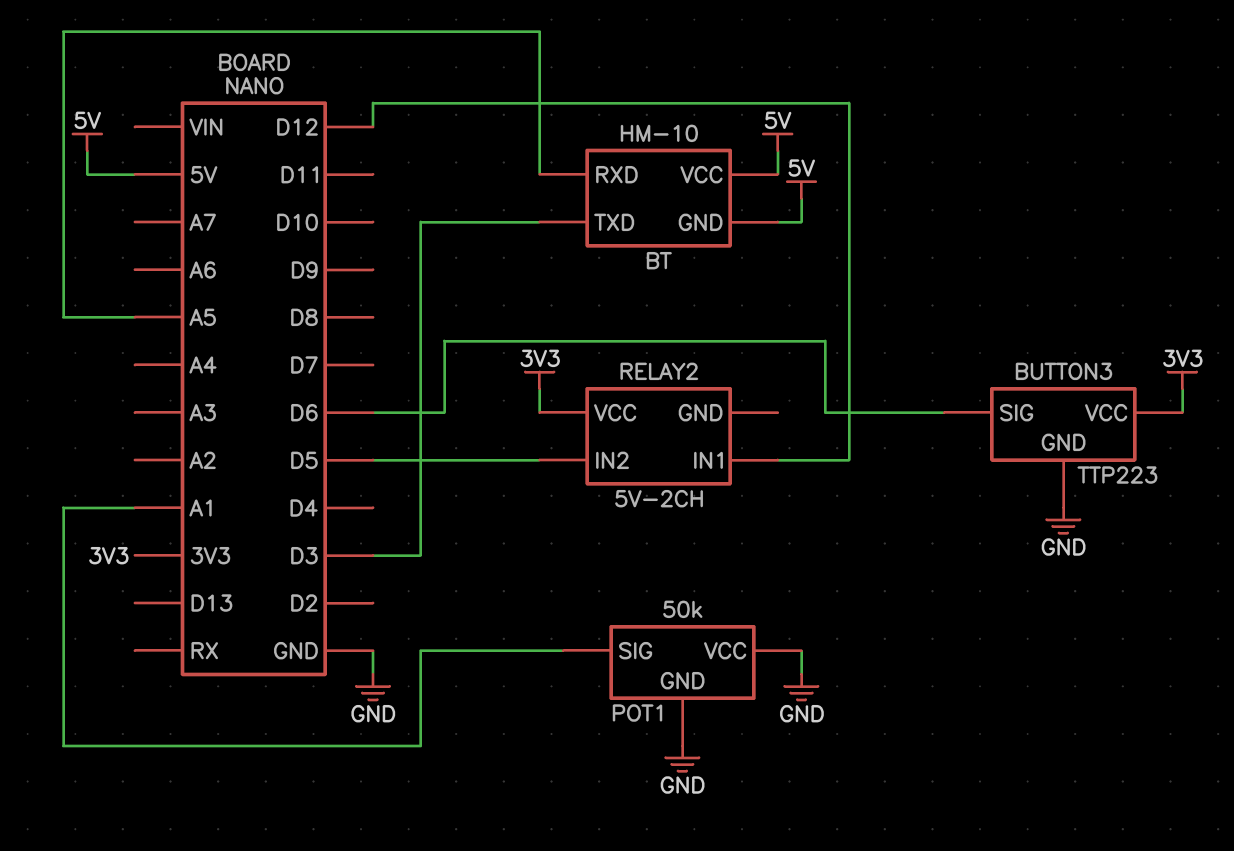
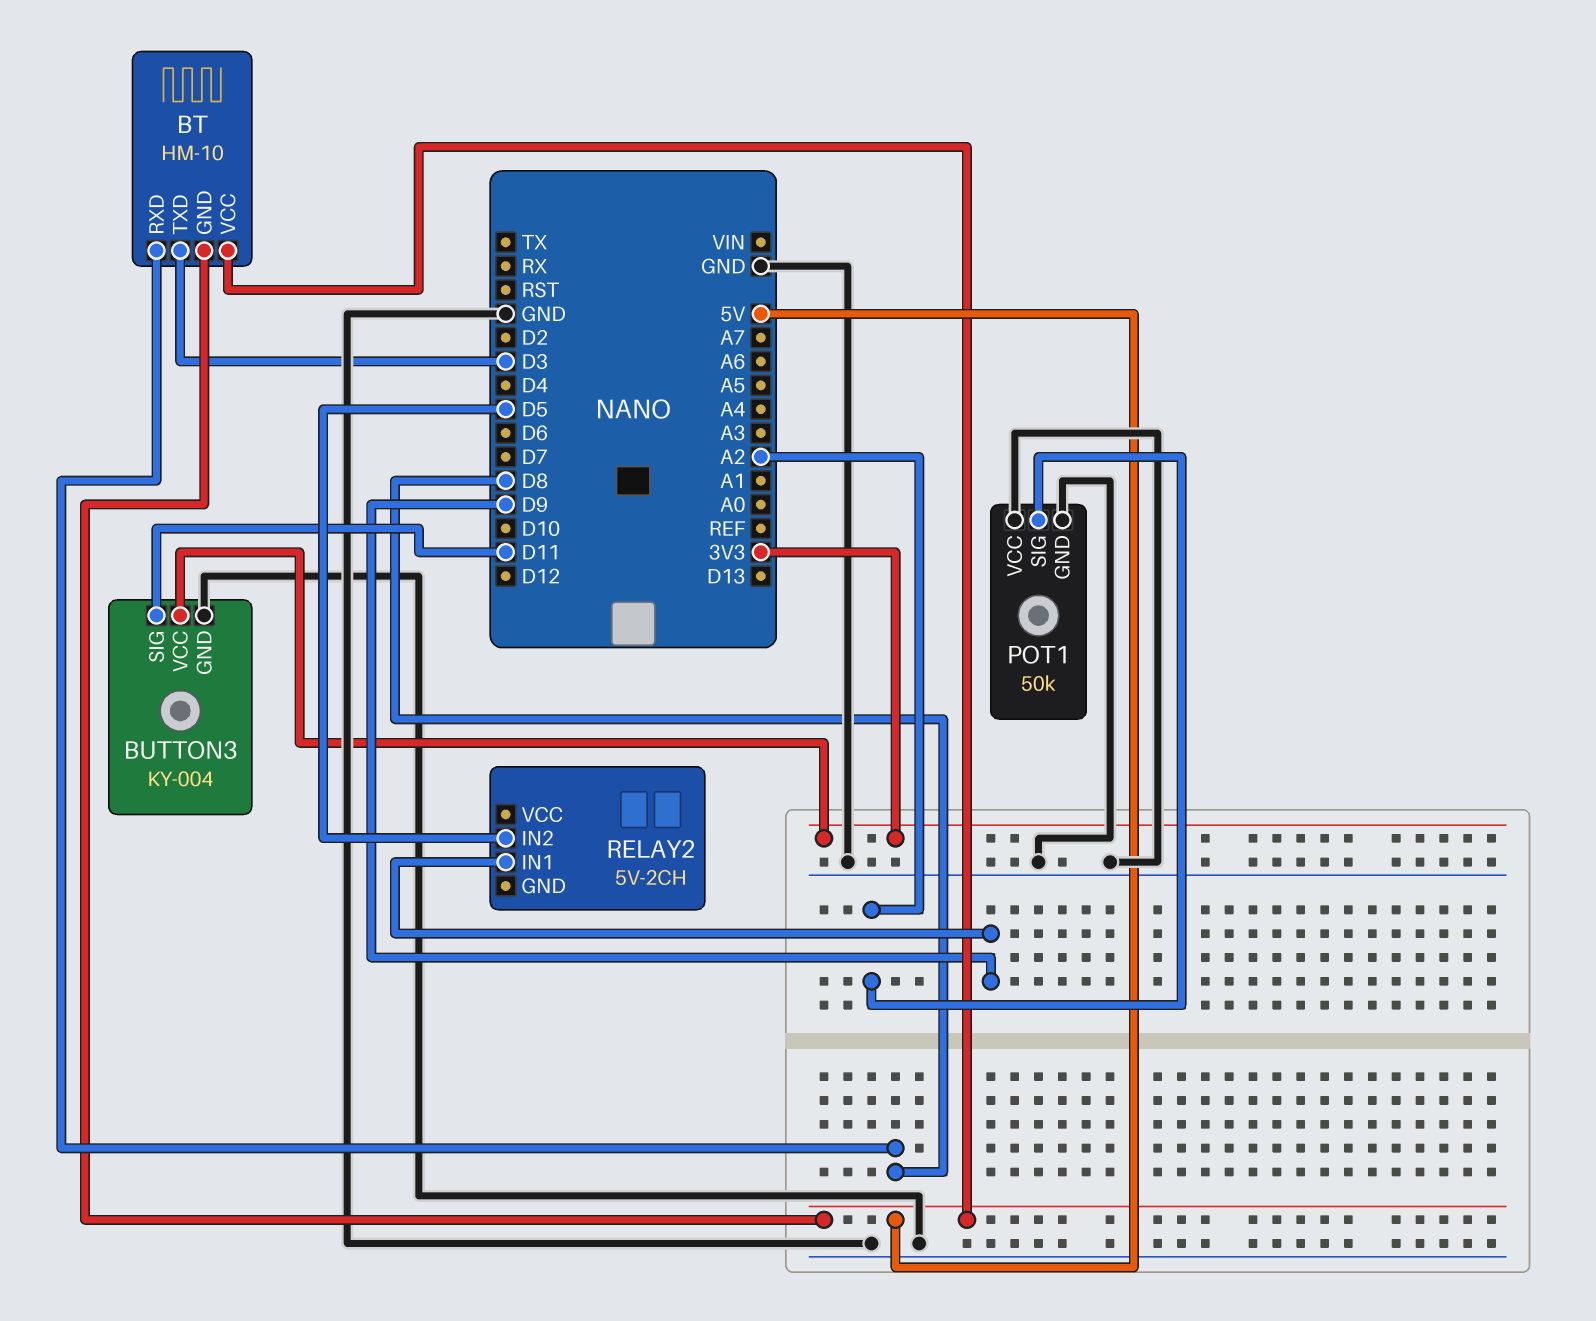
BT pin RXD: A5 -> D8
BUTTON3: TTP223 -> KY-004
BUTTON3 pin SIG: D6 -> D11
POT1 pin SIG: A1 -> A2
RELAY2 pin IN1: D12 -> D9
RELAY2 pin VCC: 3V3 -> none

